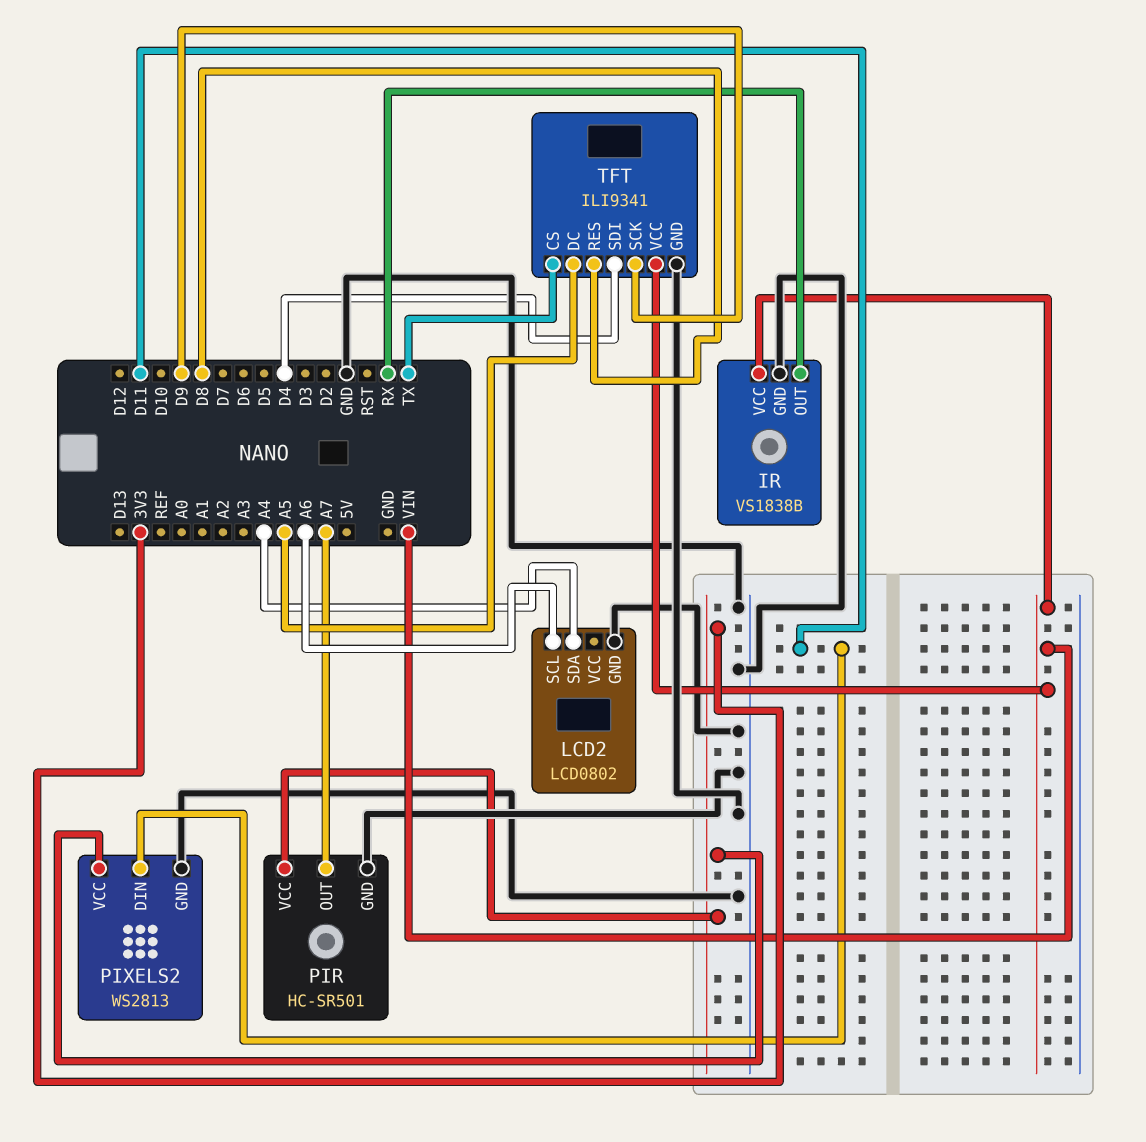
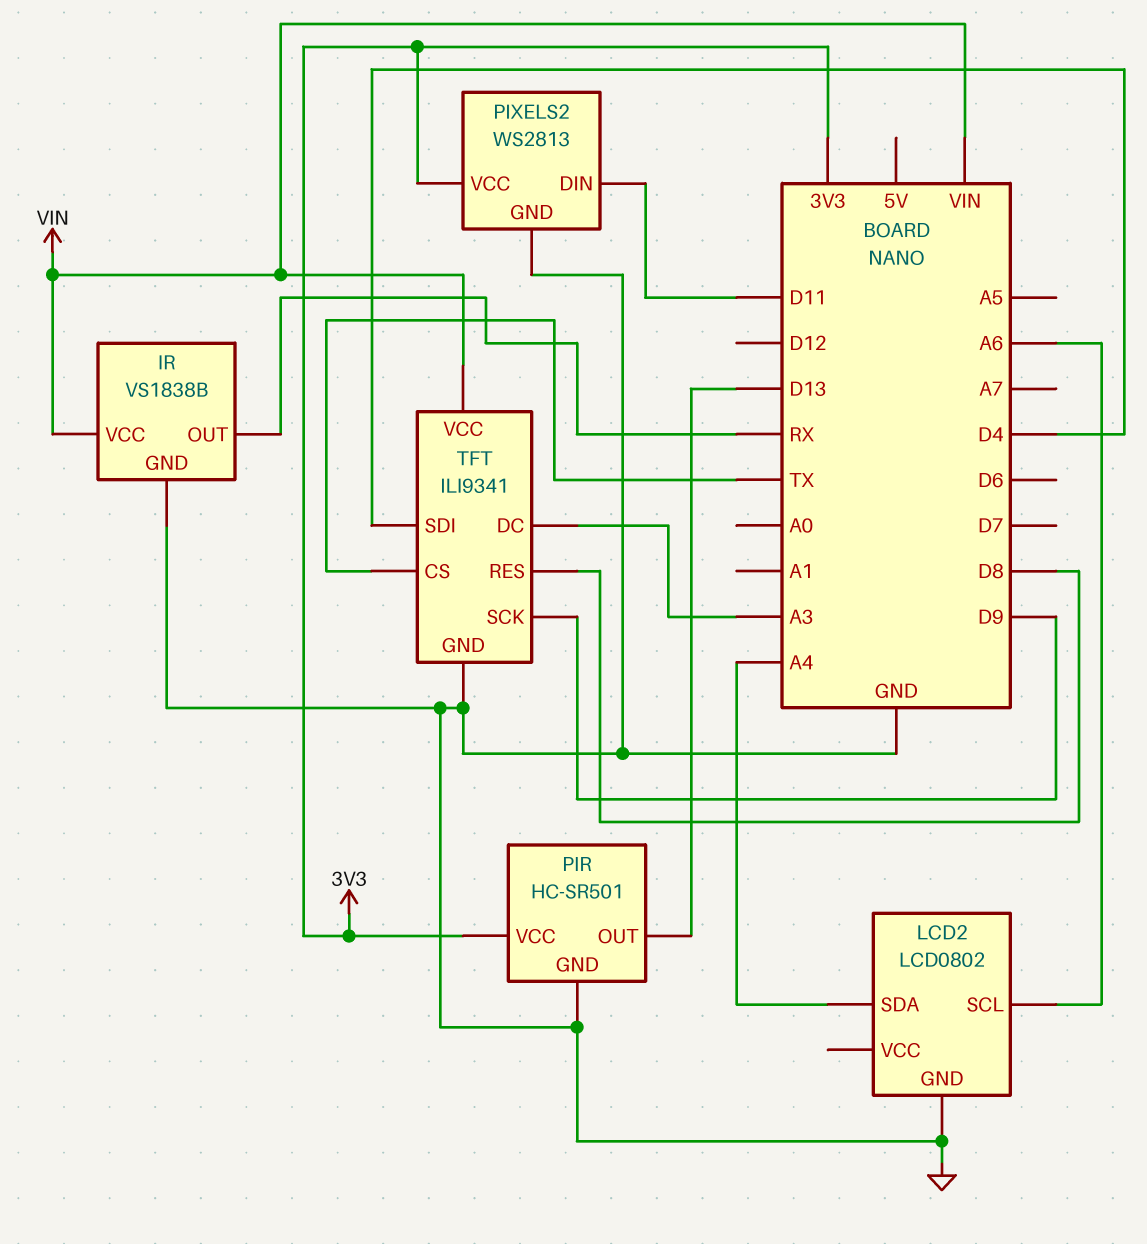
PIR pin OUT: A7 -> D13
TFT pin DC: A5 -> A3

